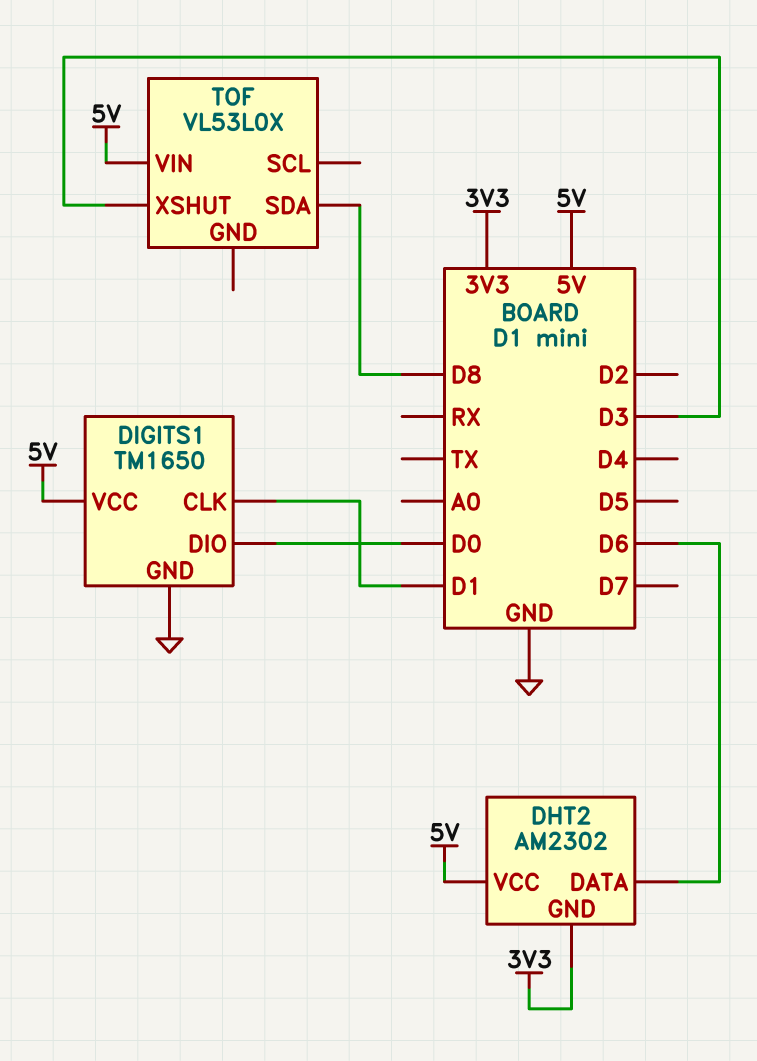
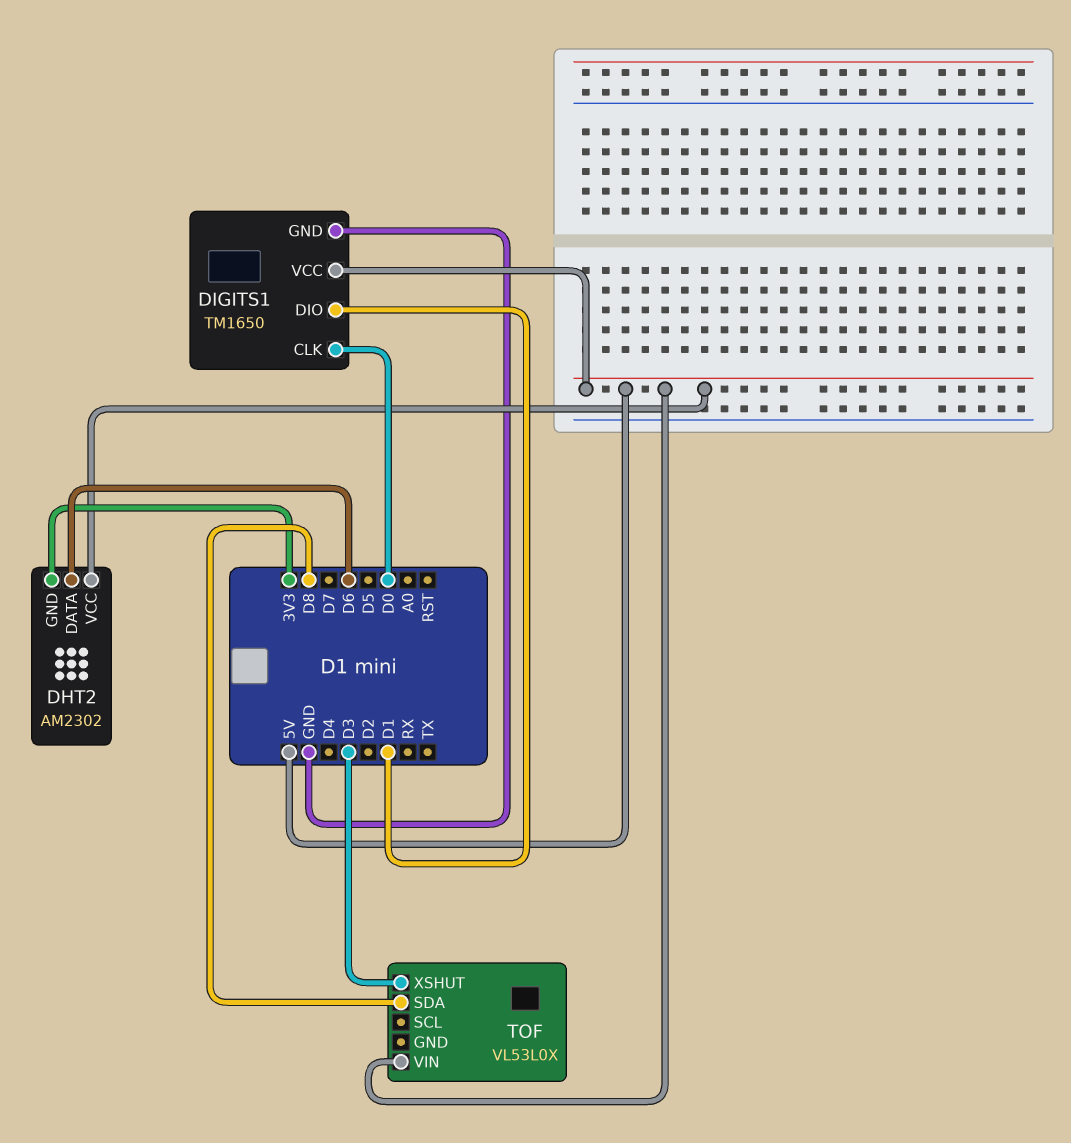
DIGITS1 pin CLK: D1 -> D0
DIGITS1 pin DIO: D0 -> D1

